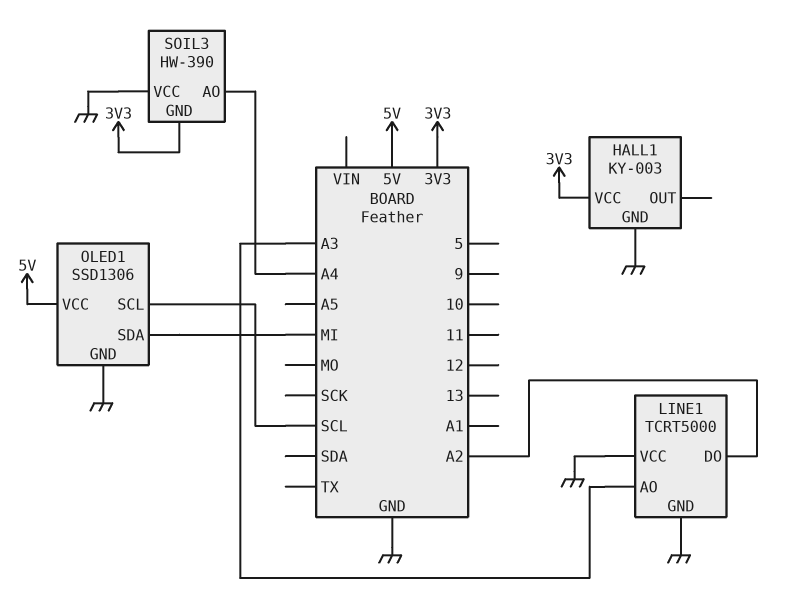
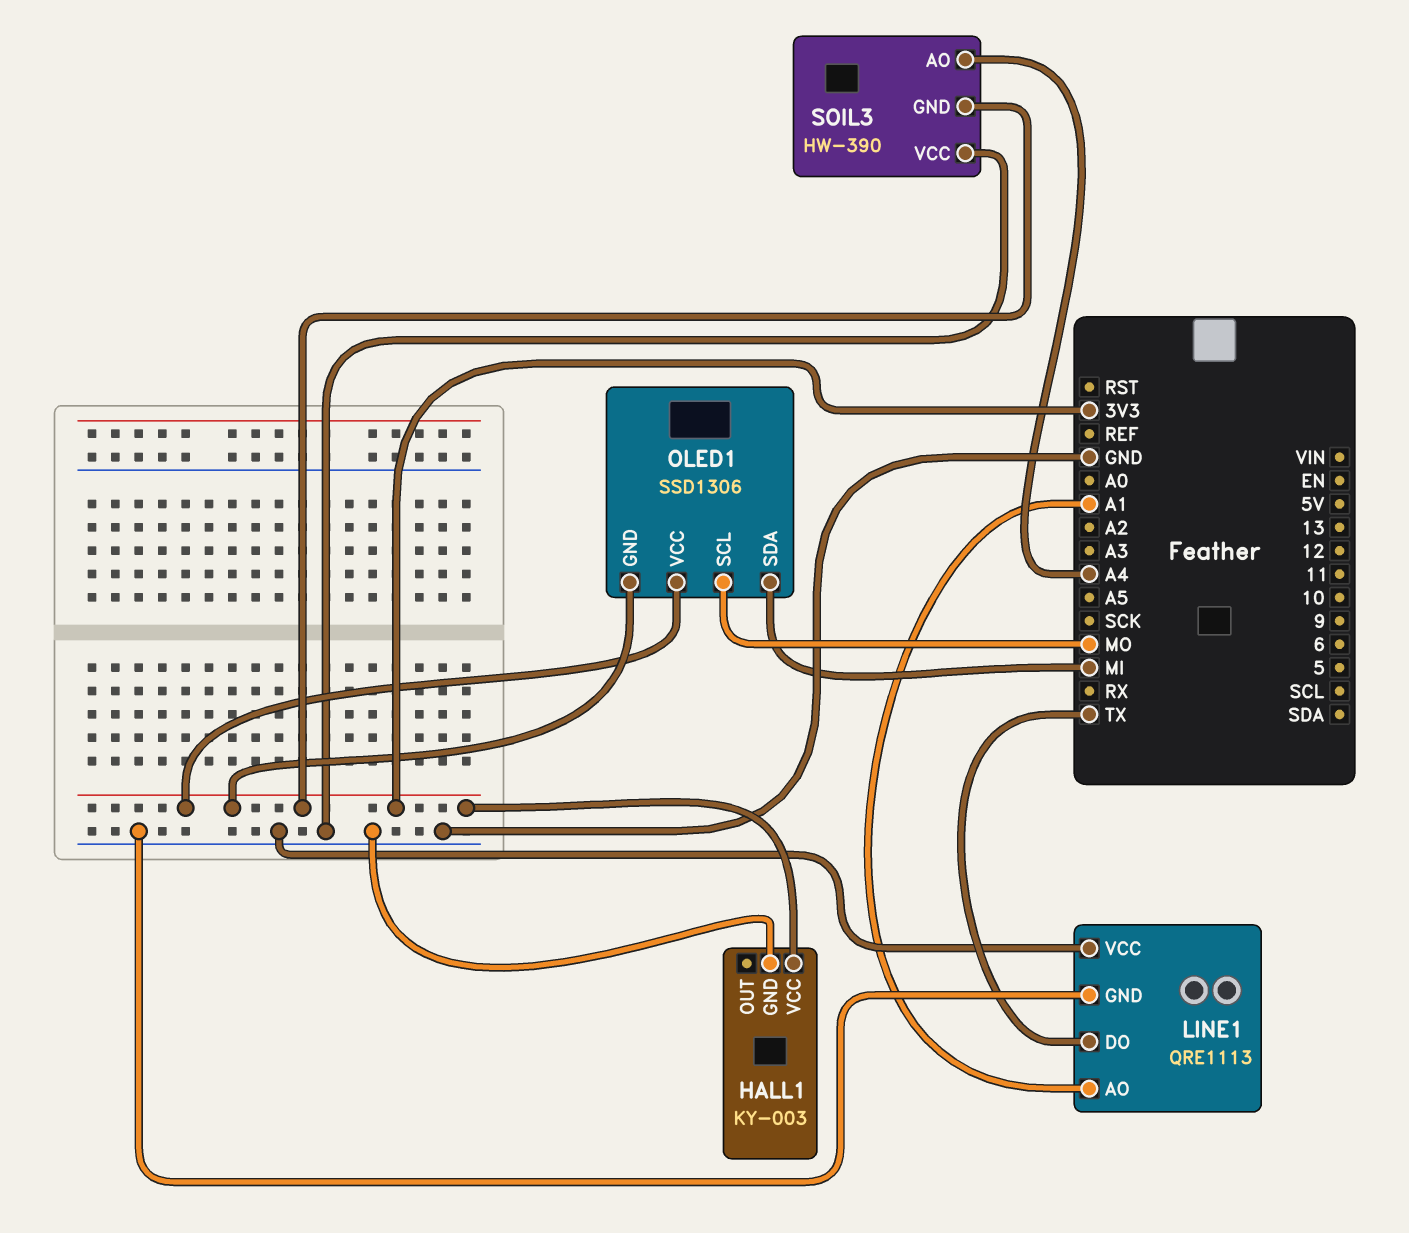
LINE1: TCRT5000 -> QRE1113
LINE1 pin AO: A3 -> A1
LINE1 pin DO: A2 -> TX
OLED1 pin GND: GND -> 3V3
OLED1 pin SCL: SCL -> MO
OLED1 pin VCC: 5V -> 3V3

